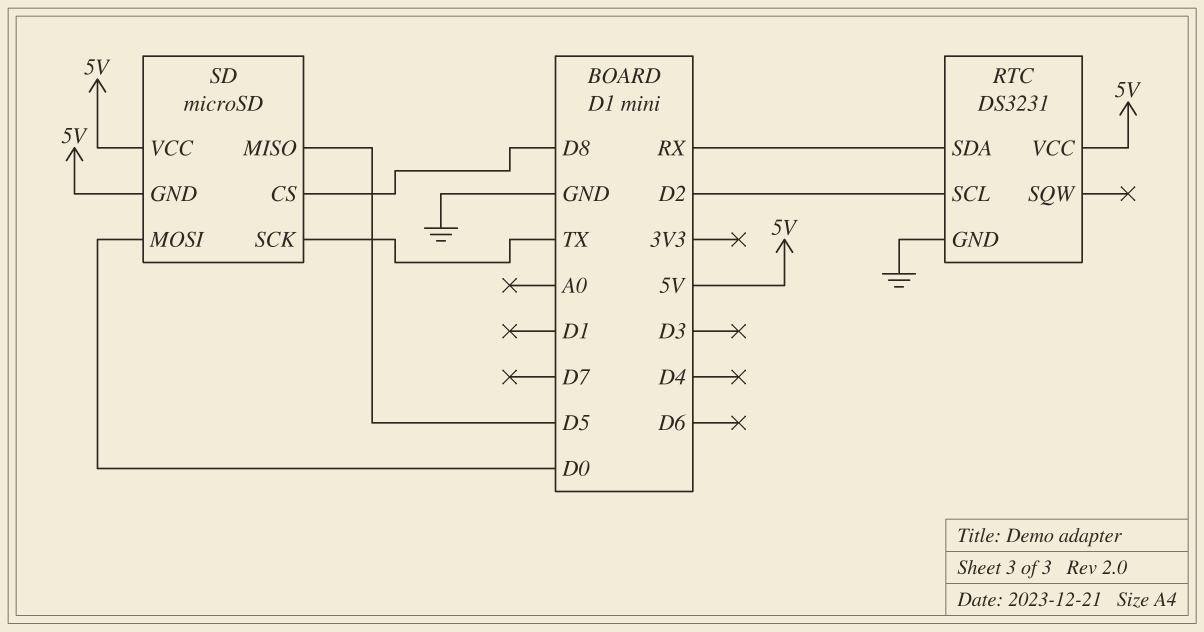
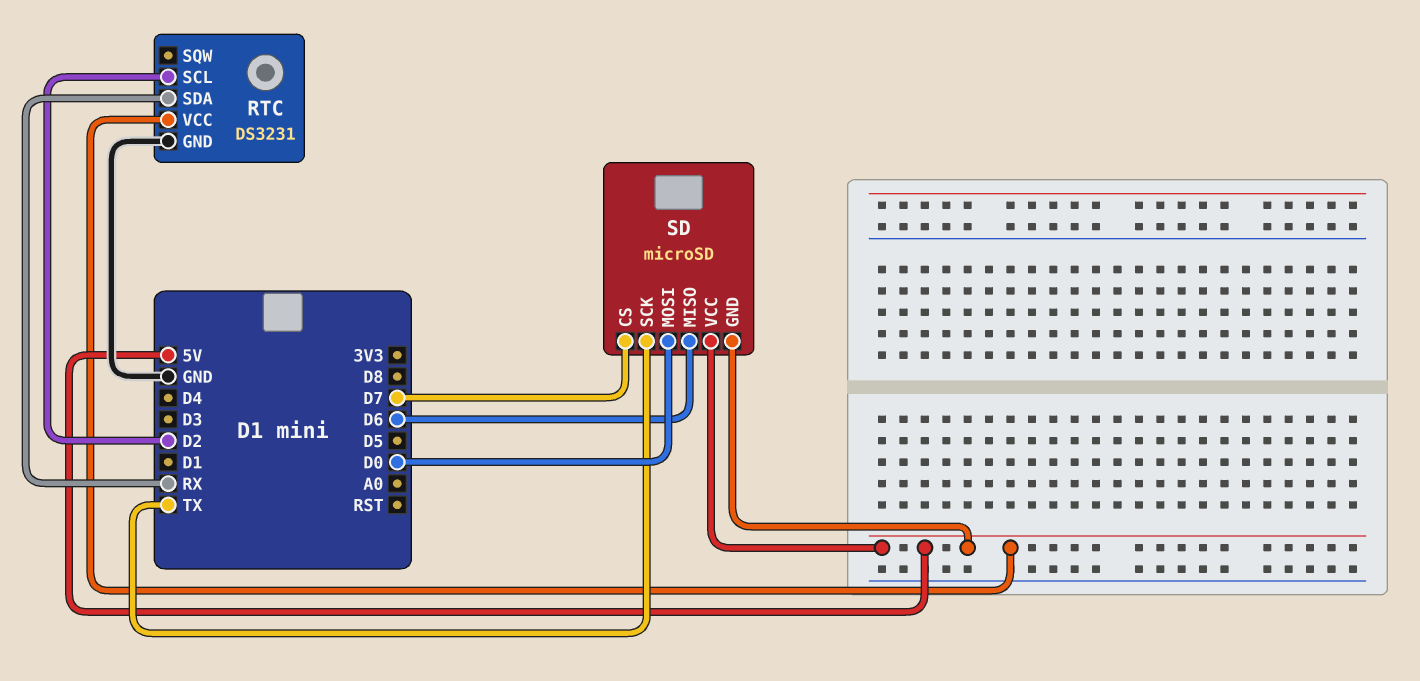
SD pin CS: D8 -> D7
SD pin MISO: D5 -> D6

